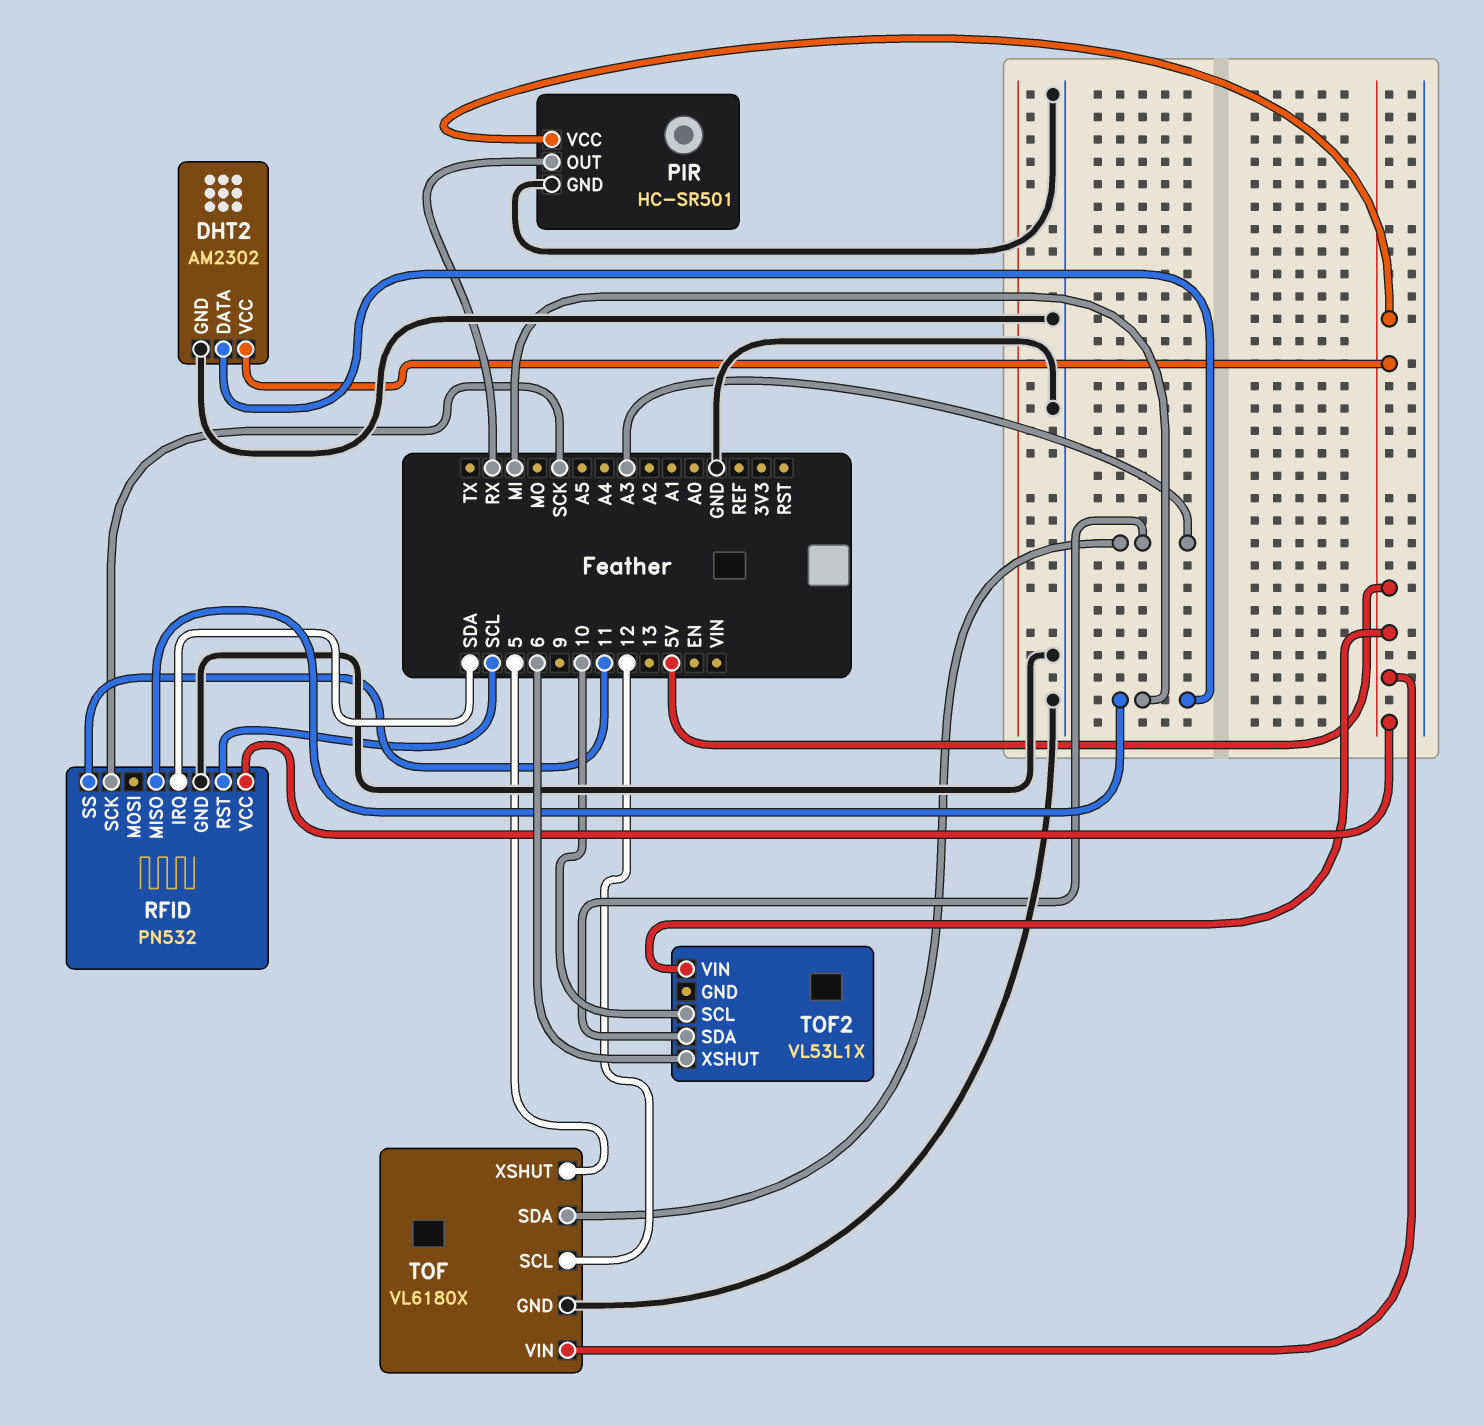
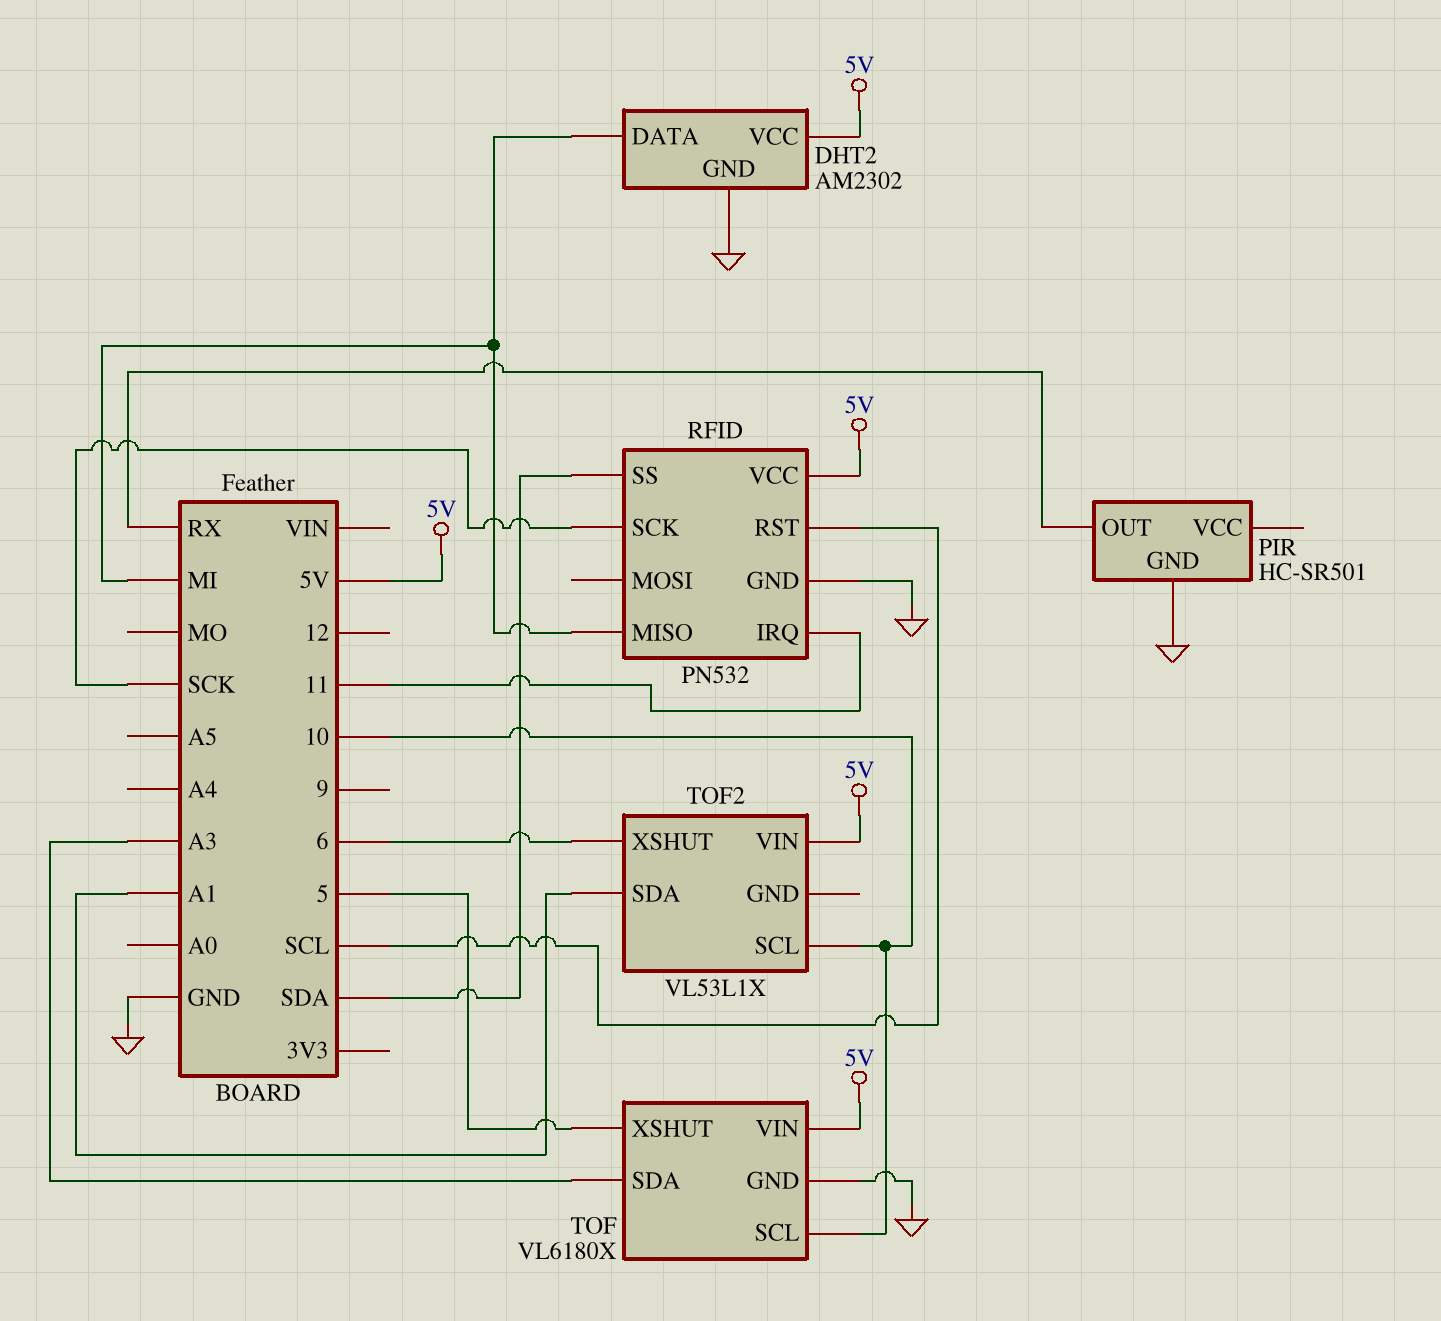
PIR pin VCC: 5V -> none
RFID pin IRQ: SDA -> 11
RFID pin SS: 11 -> SDA
TOF pin SCL: 12 -> 10
TOF2 pin SDA: A3 -> A1

